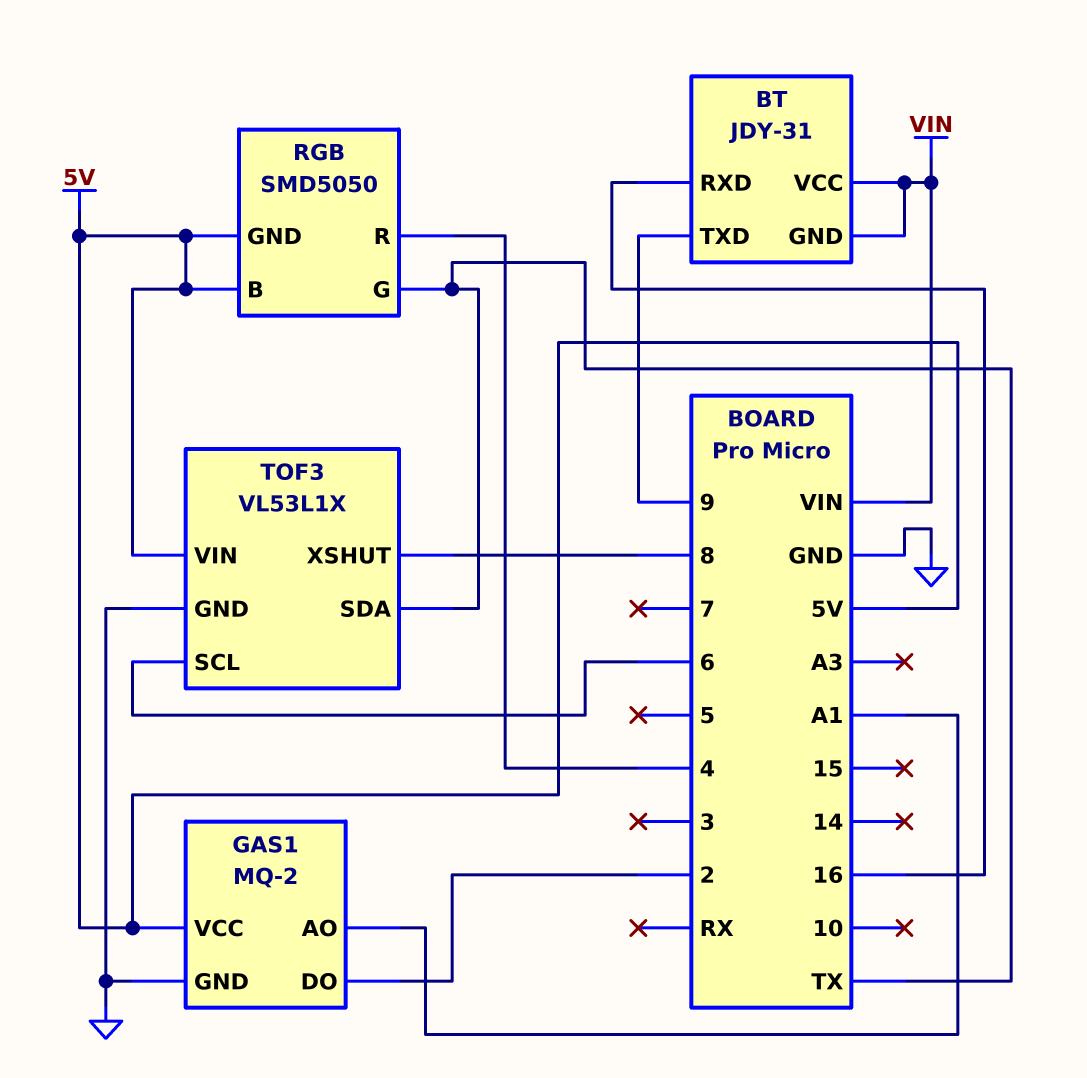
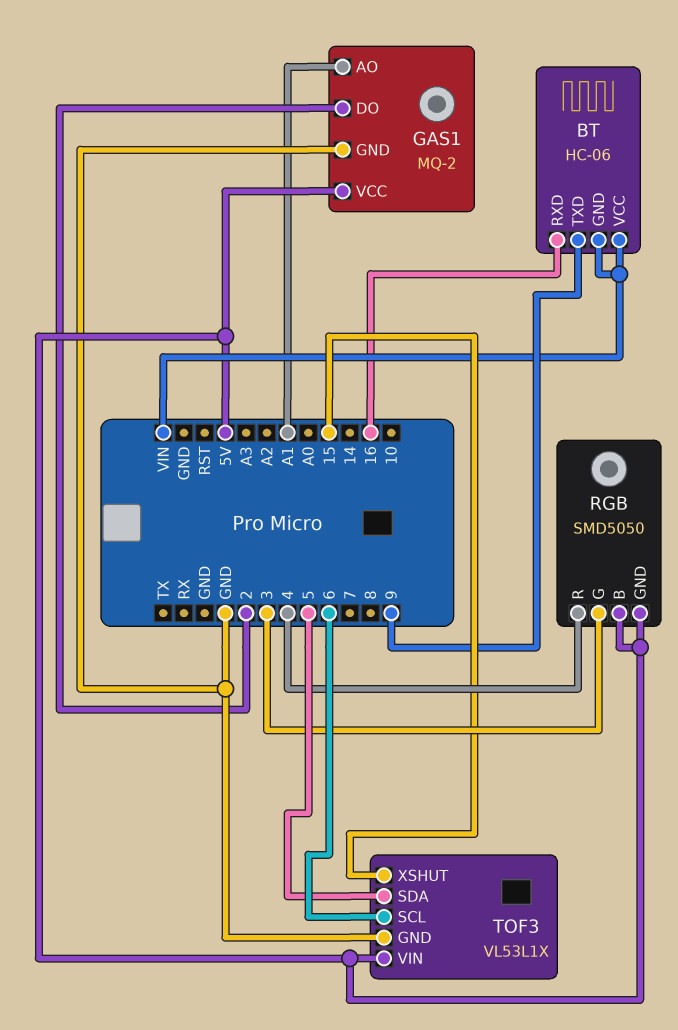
BT: JDY-31 -> HC-06
RGB pin G: TX -> 3
TOF3 pin SDA: TX -> 5
TOF3 pin XSHUT: 8 -> 15

